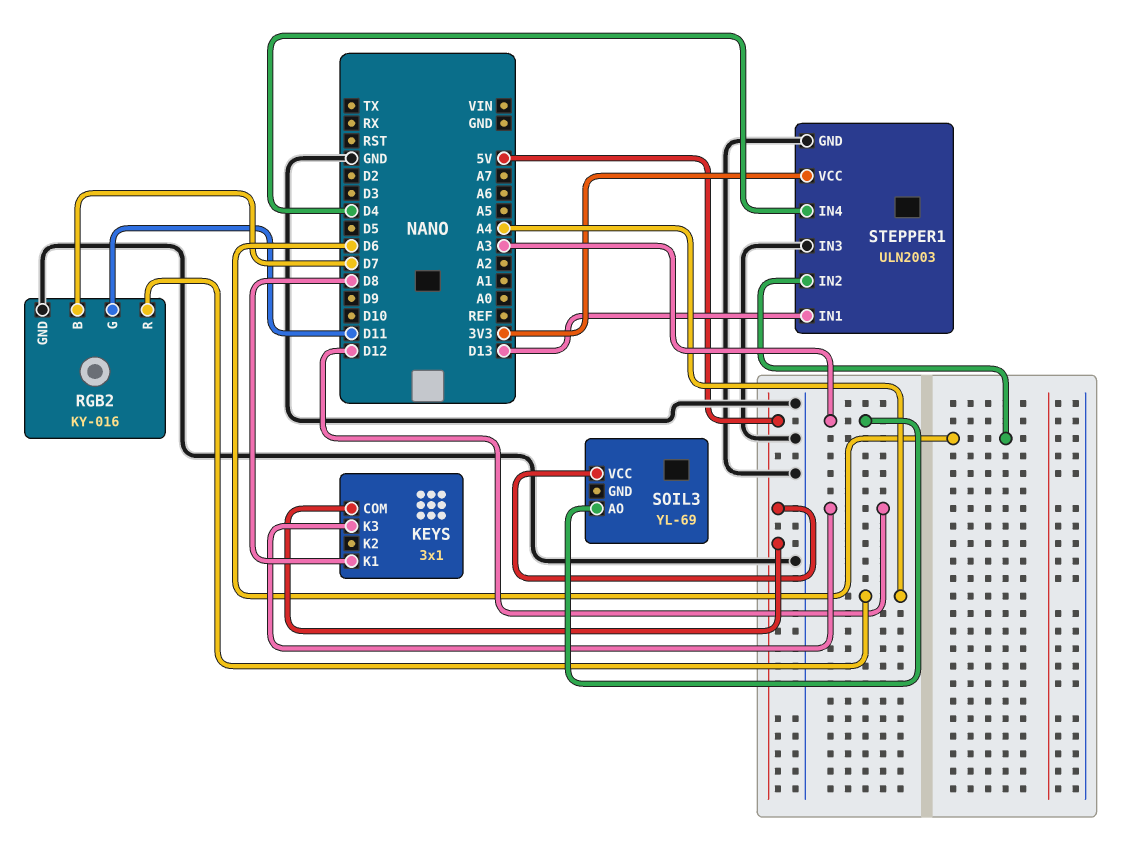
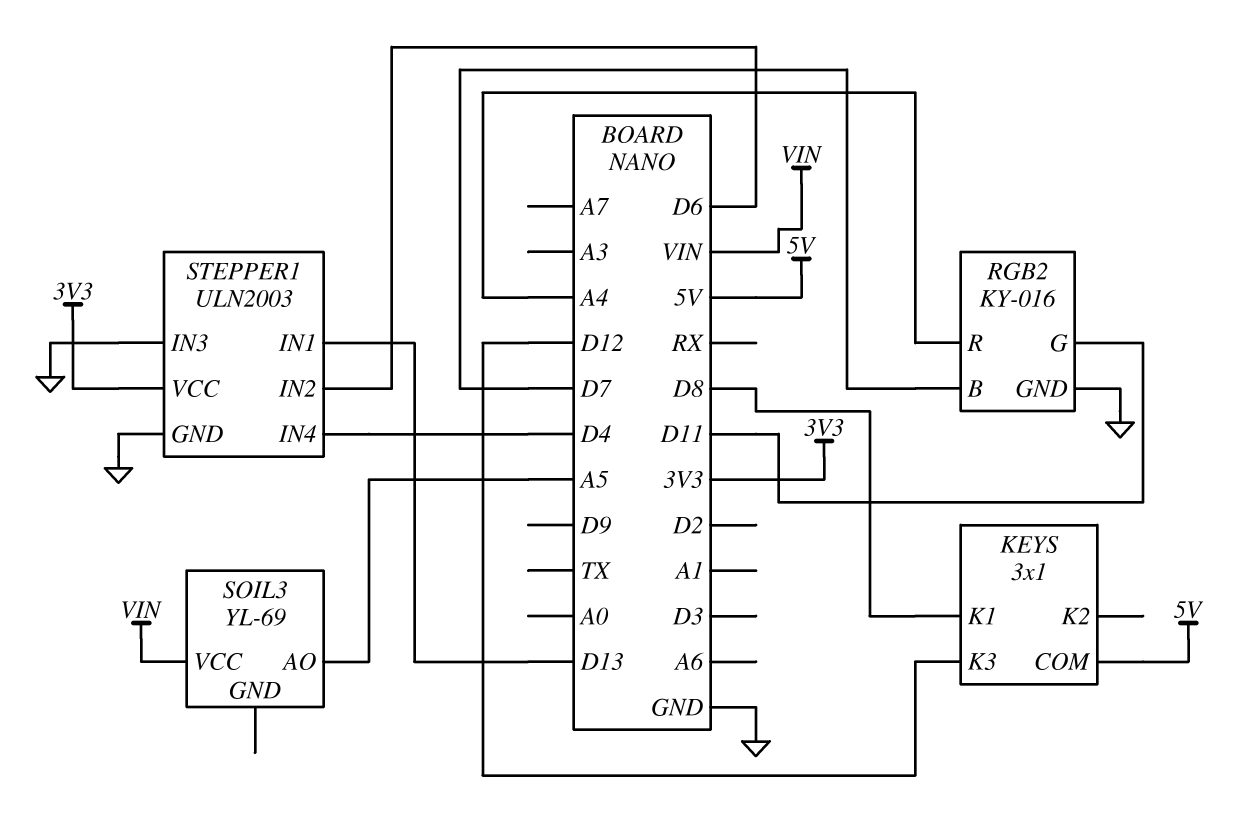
SOIL3 pin AO: A3 -> A5
SOIL3 pin VCC: 5V -> VIN

